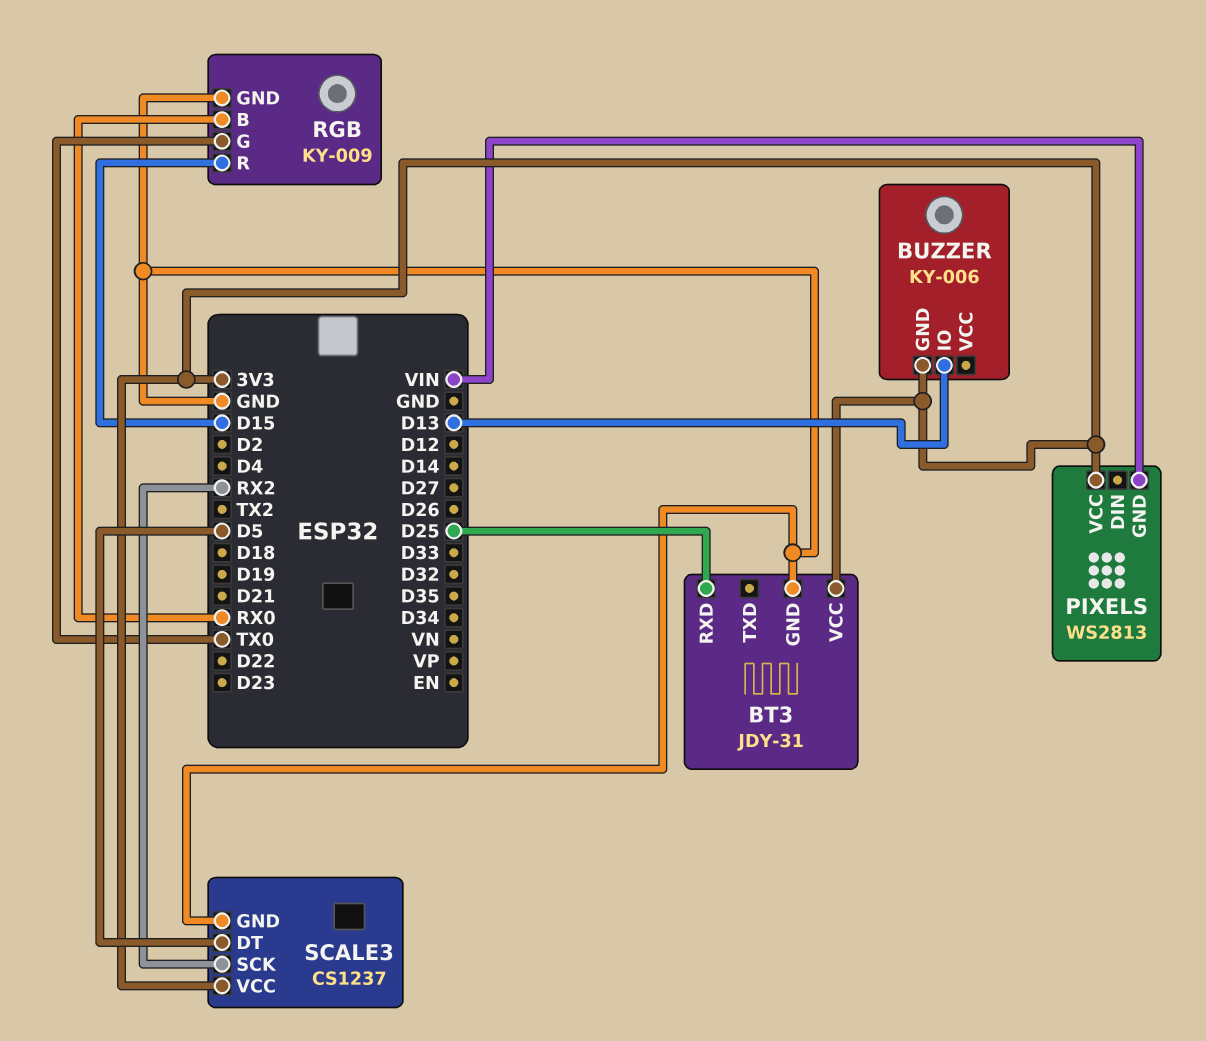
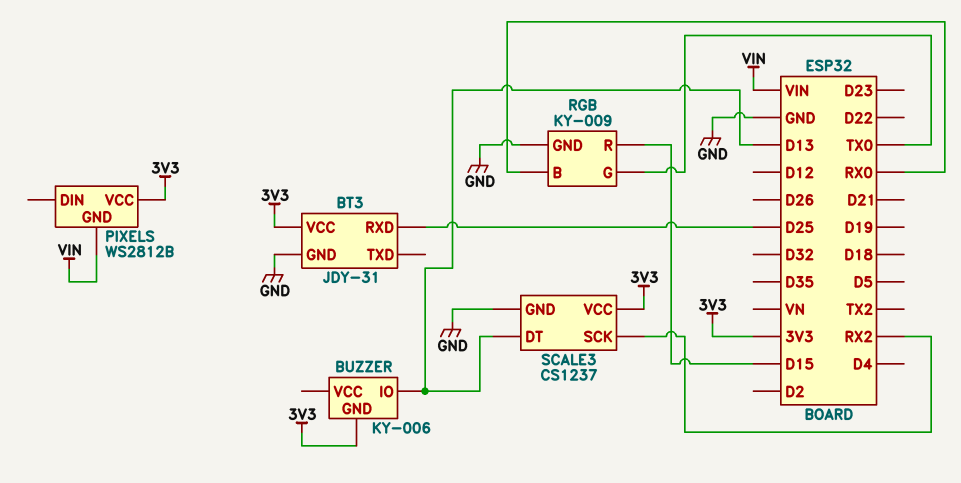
PIXELS: WS2813 -> WS2812B
SCALE3 pin DT: D5 -> D13

